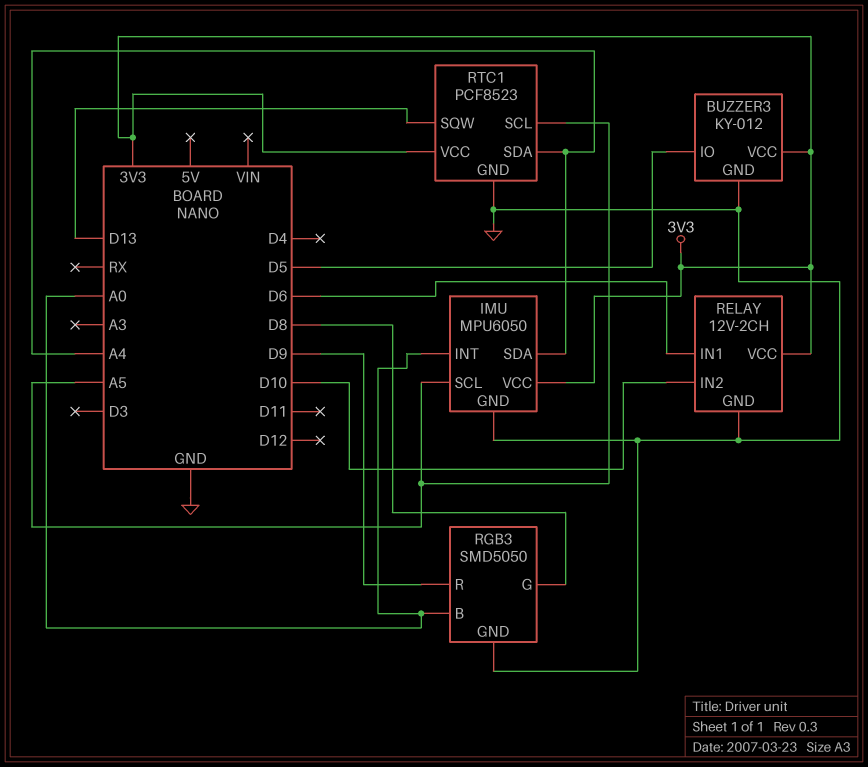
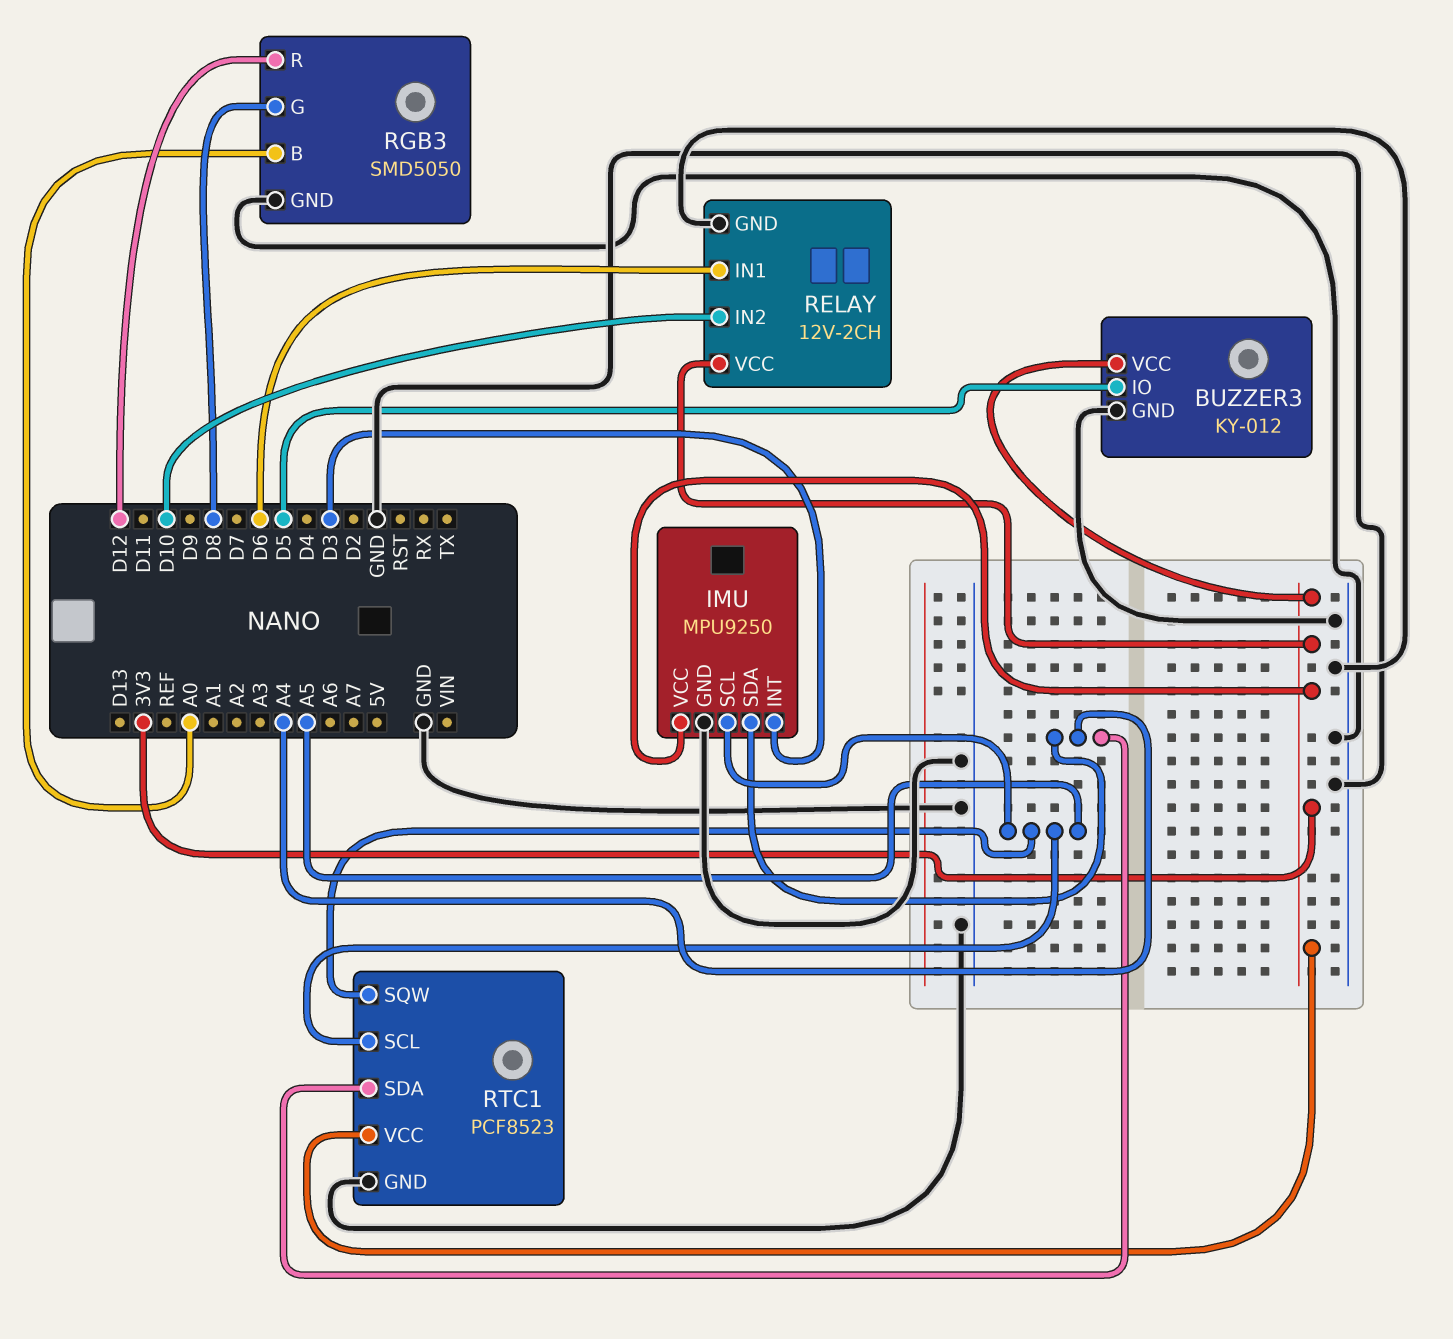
IMU: MPU6050 -> MPU9250
IMU pin INT: A0 -> D3
RGB3 pin R: D9 -> D12
RTC1 pin SQW: D13 -> A5

